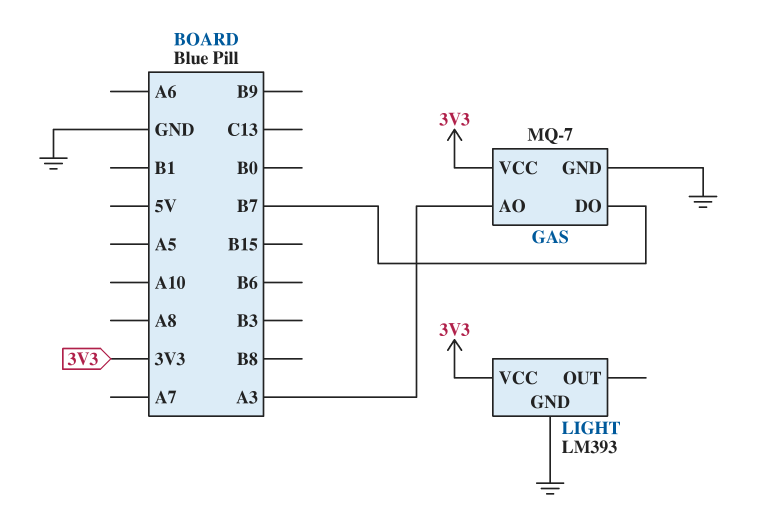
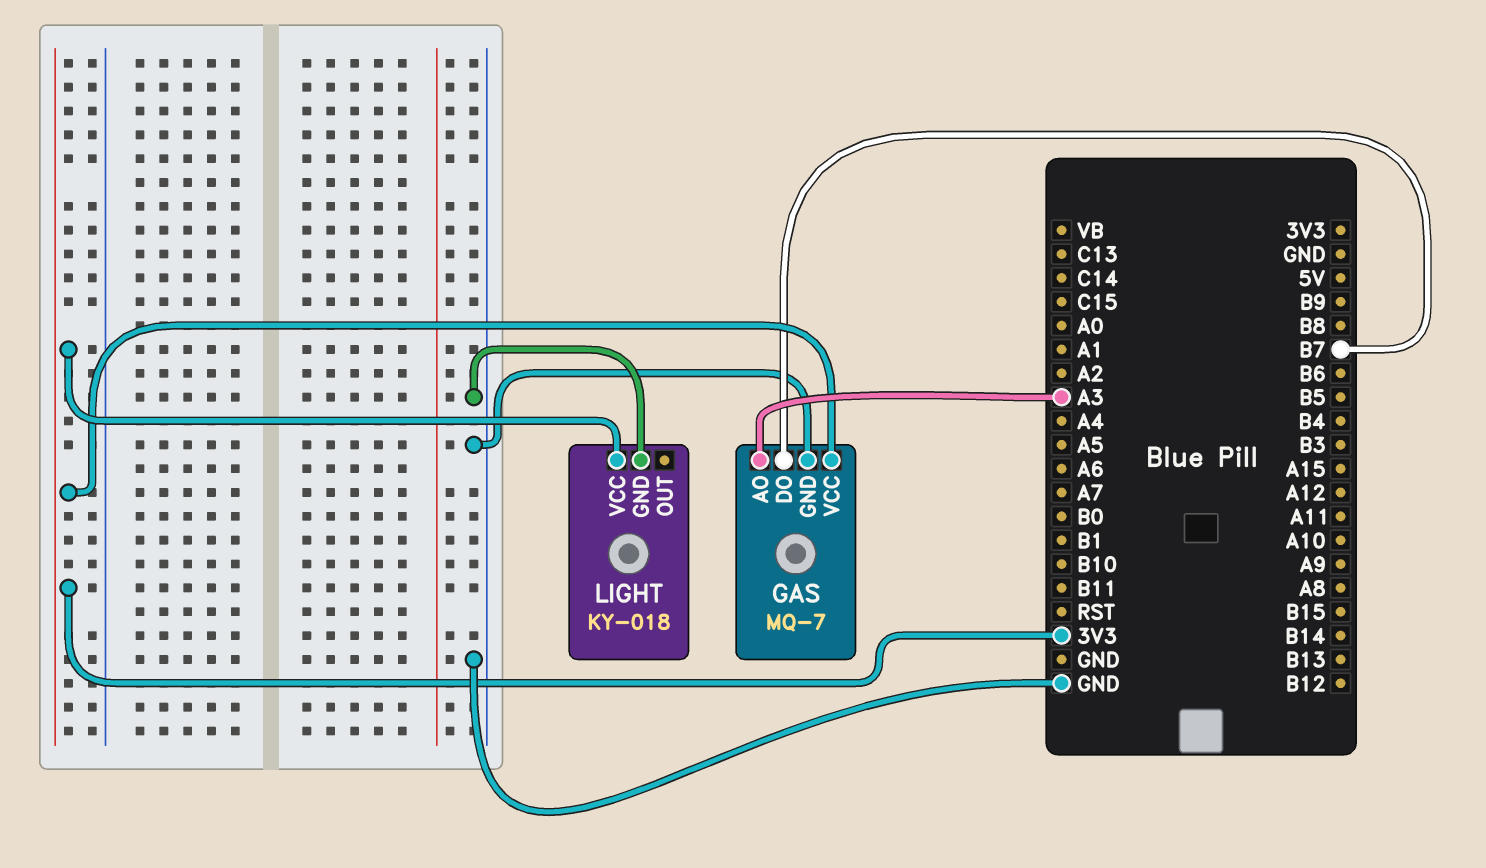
LIGHT: LM393 -> KY-018

